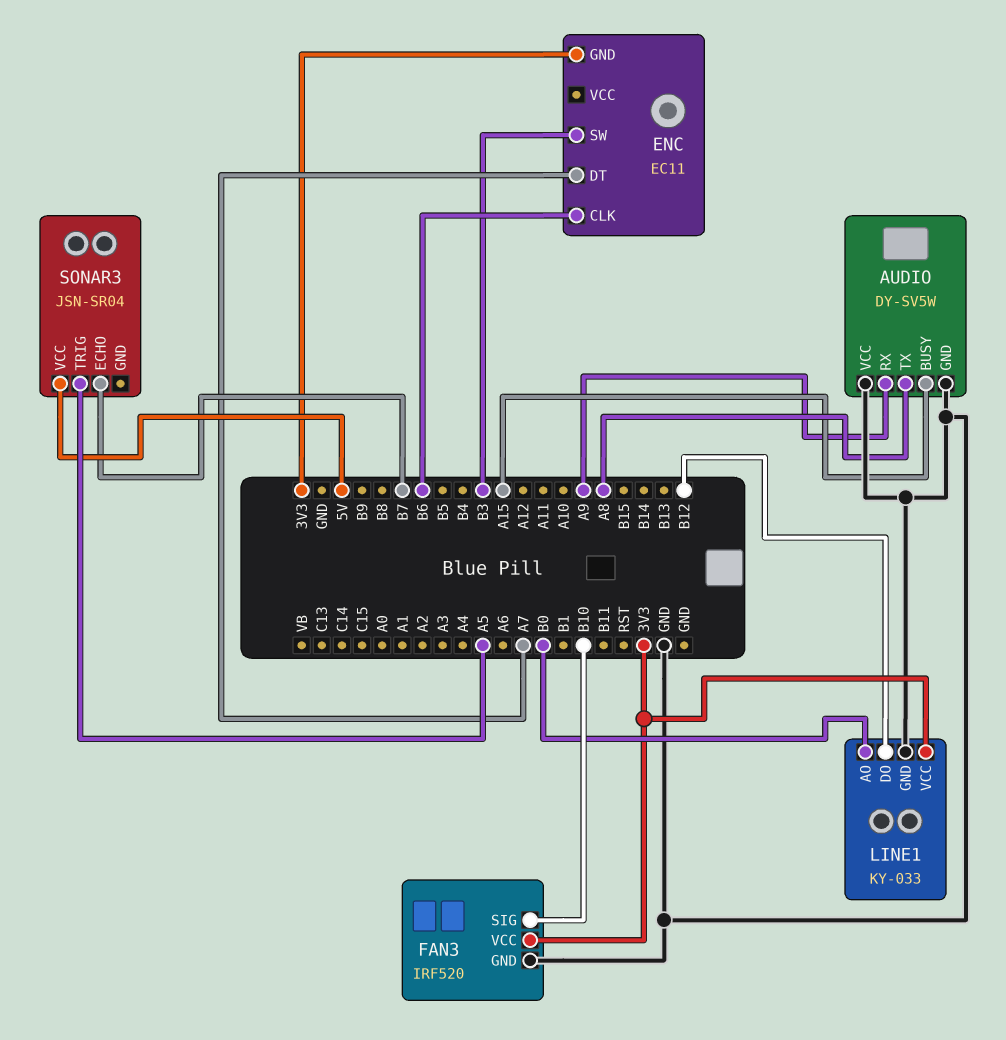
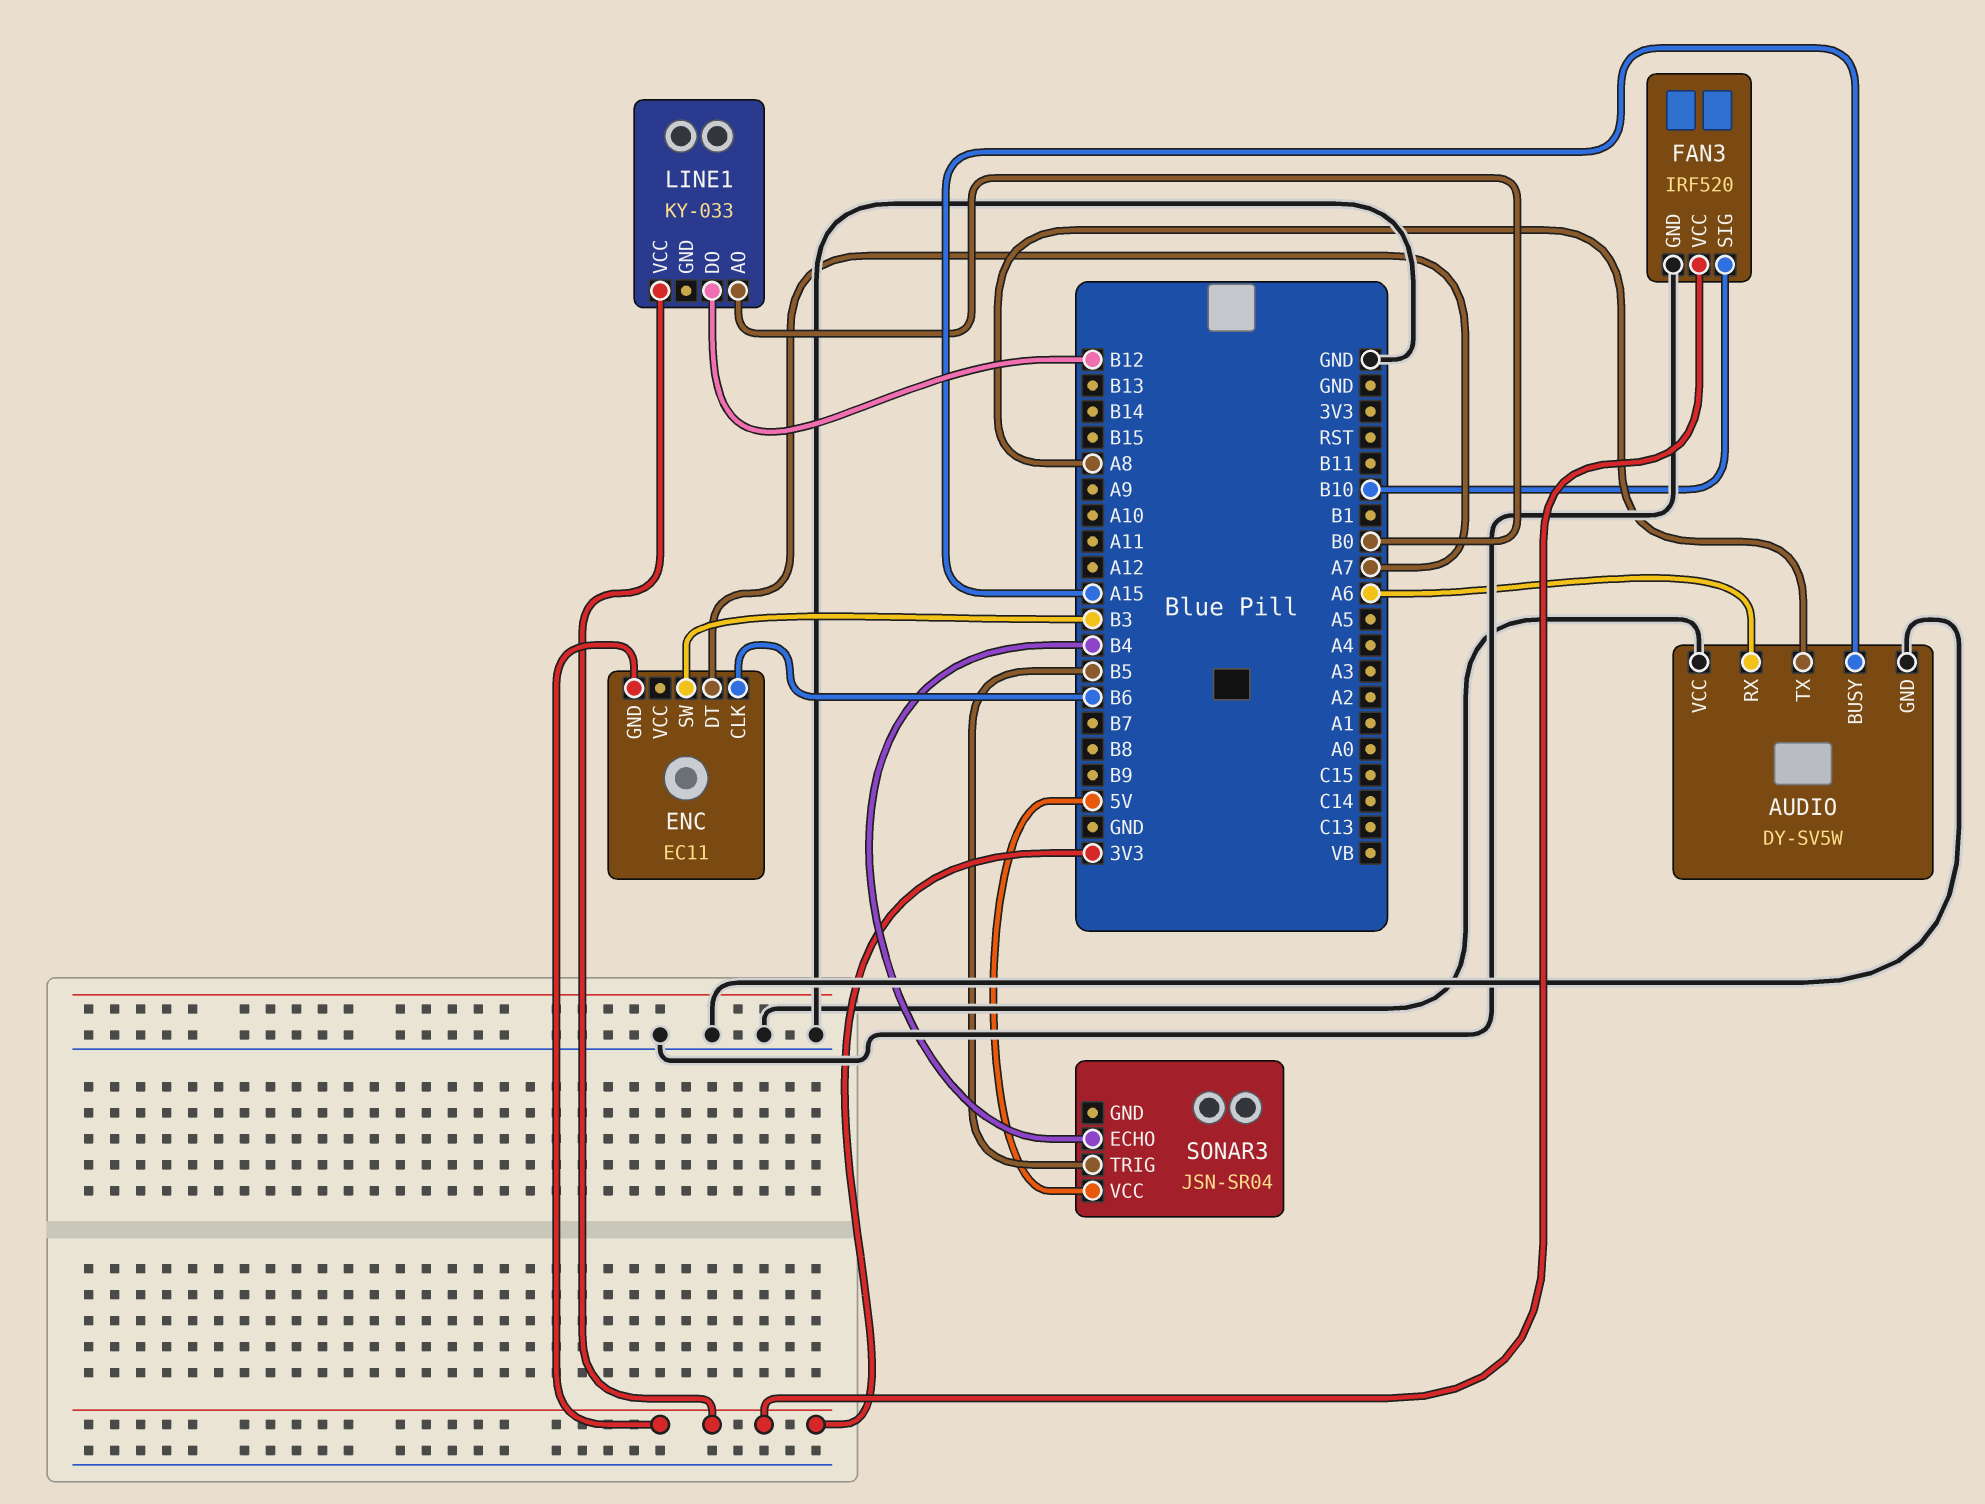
AUDIO pin RX: A9 -> A6
LINE1 pin GND: GND -> none
SONAR3 pin ECHO: B7 -> B4
SONAR3 pin TRIG: A5 -> B5

